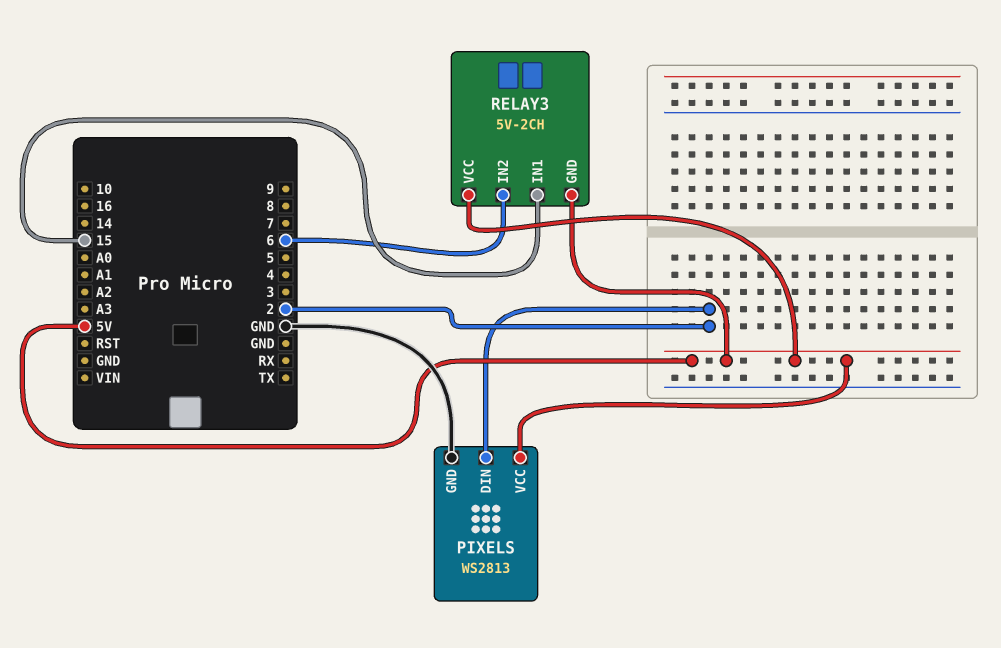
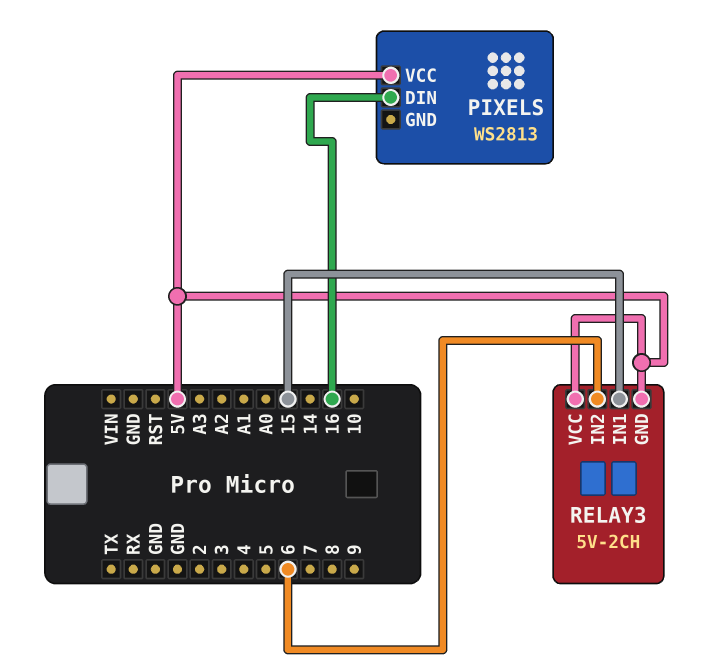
PIXELS pin DIN: 2 -> 16
PIXELS pin GND: GND -> none

